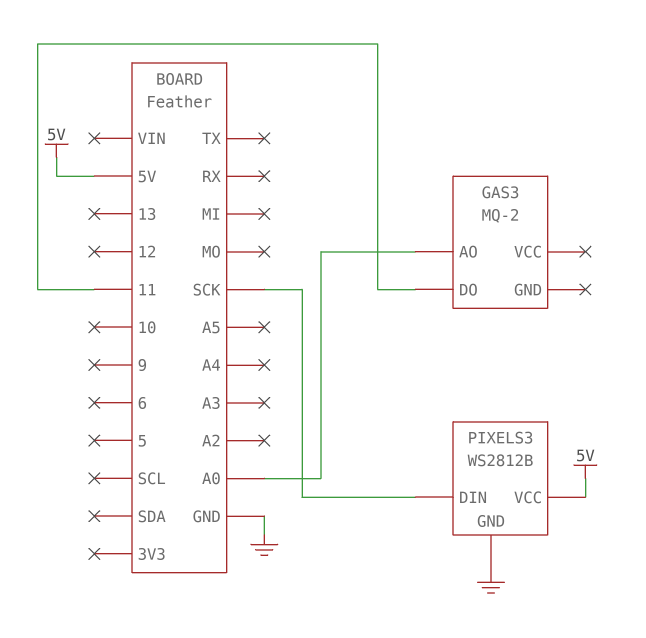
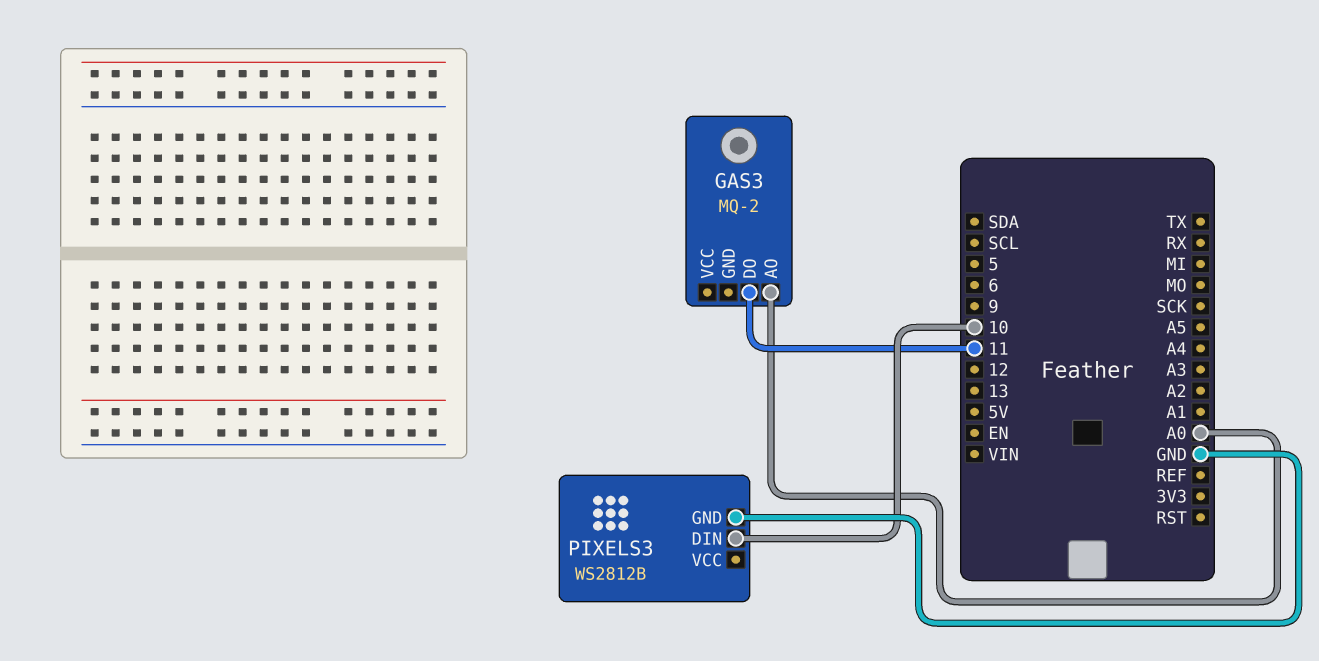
PIXELS3 pin DIN: SCK -> 10
PIXELS3 pin VCC: 5V -> none

